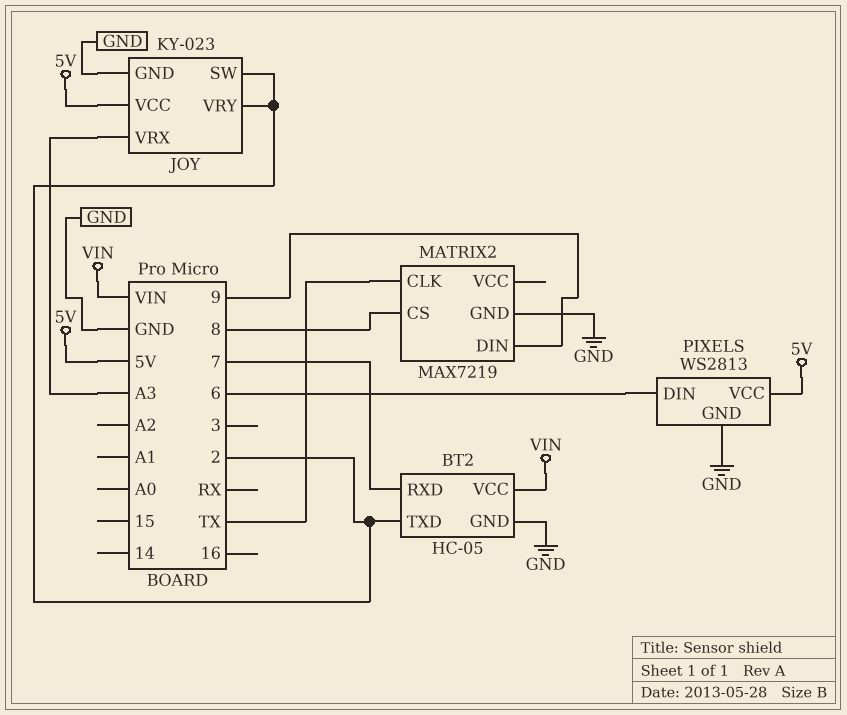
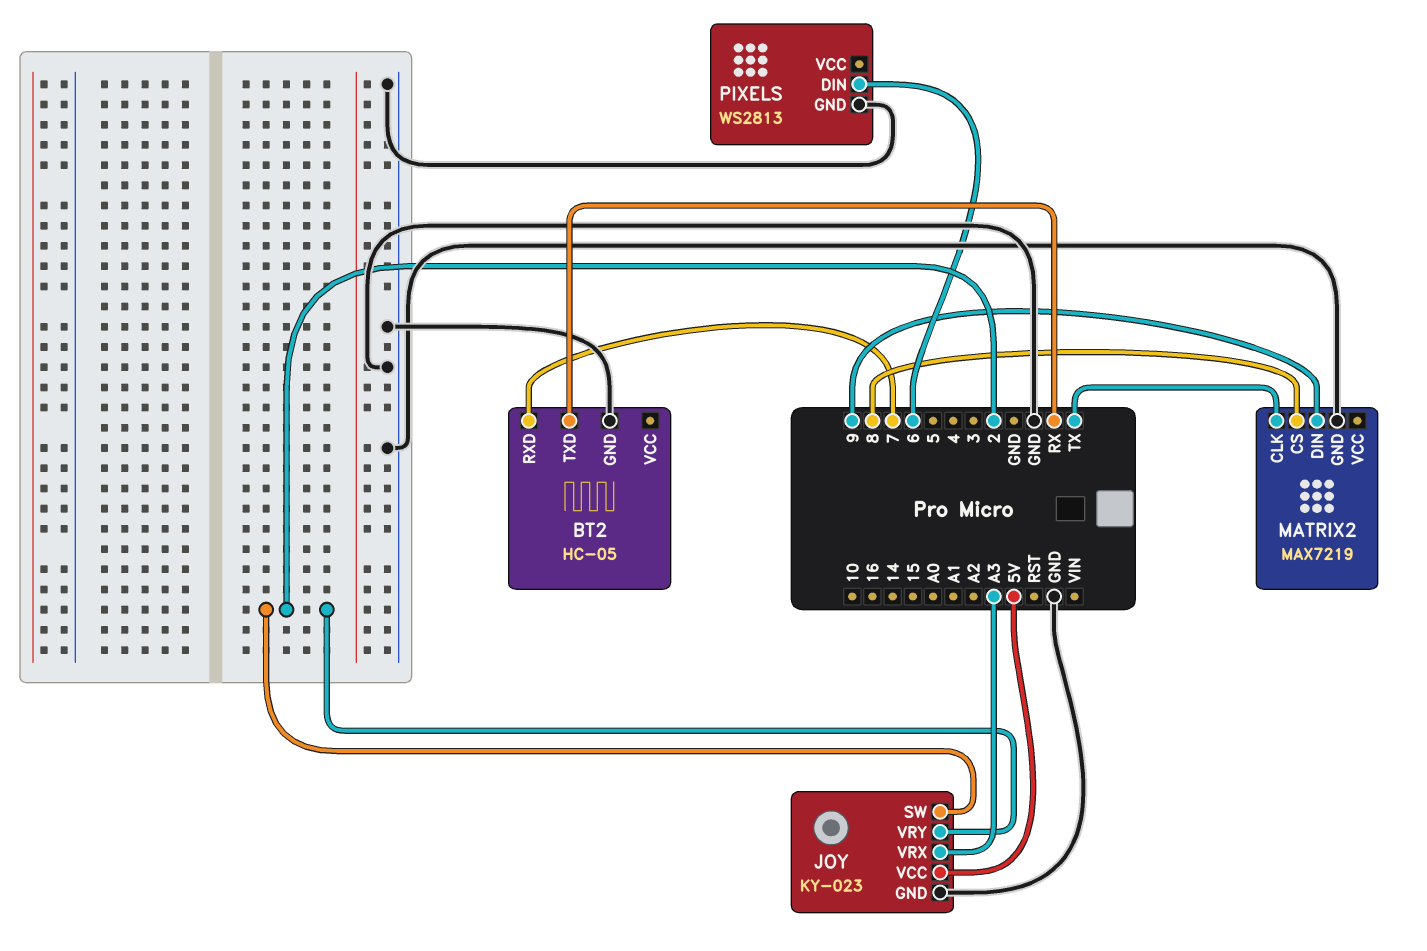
BT2 pin TXD: 2 -> RX
BT2 pin VCC: VIN -> none
PIXELS pin VCC: 5V -> none

